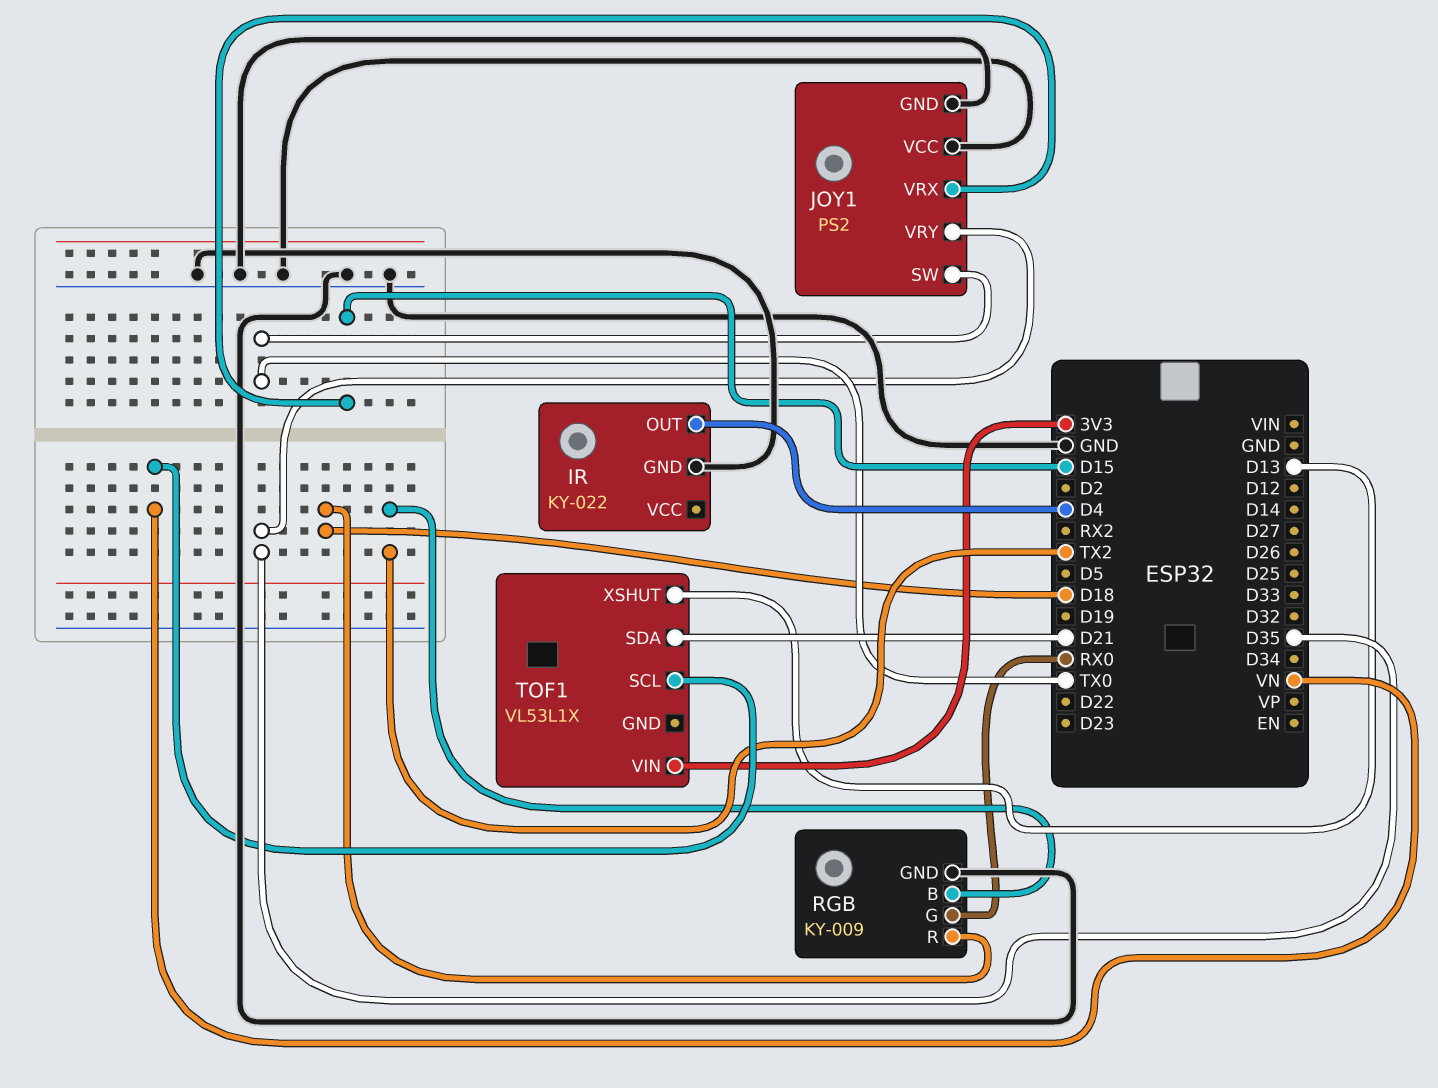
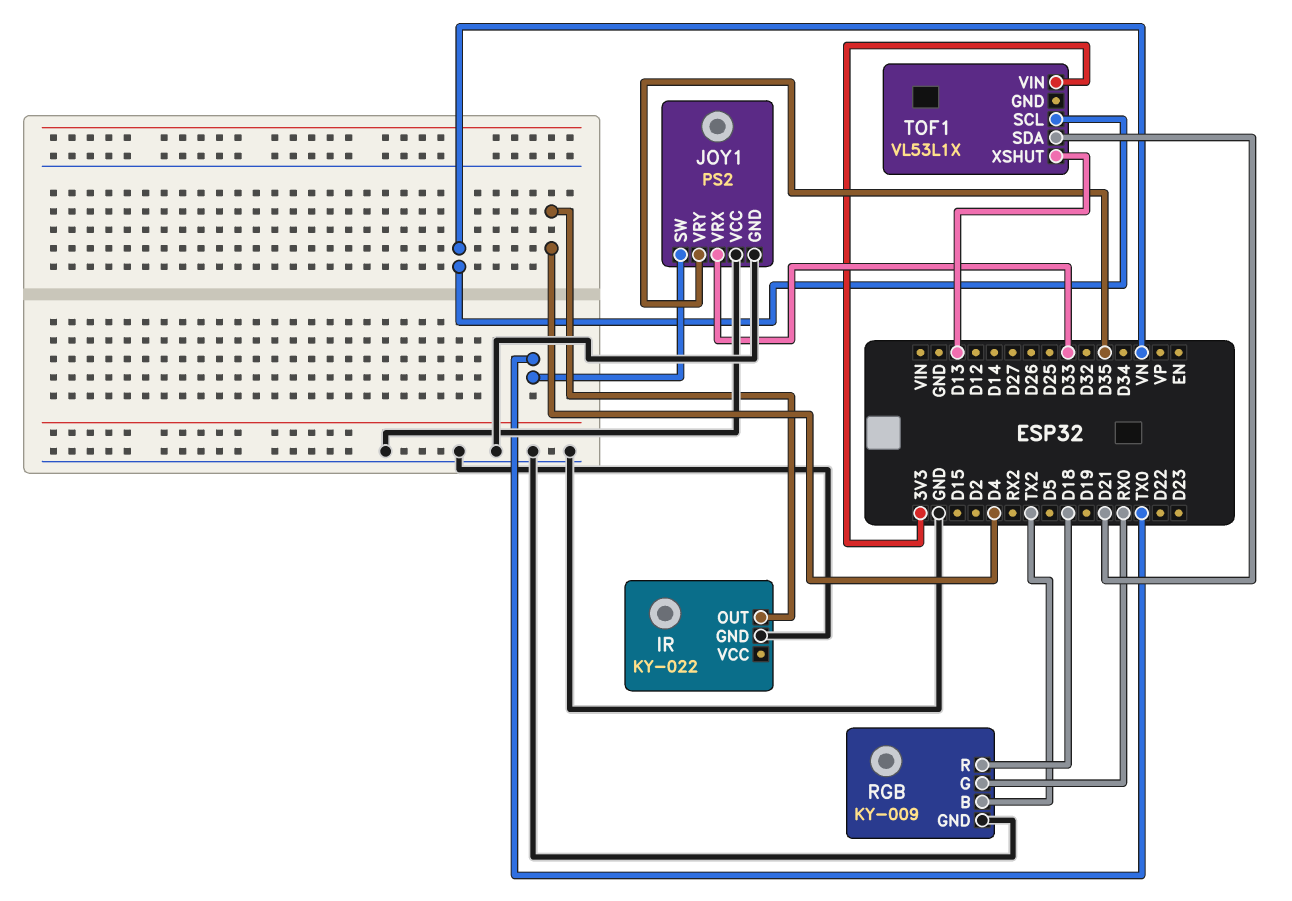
JOY1 pin VRX: D15 -> D33

